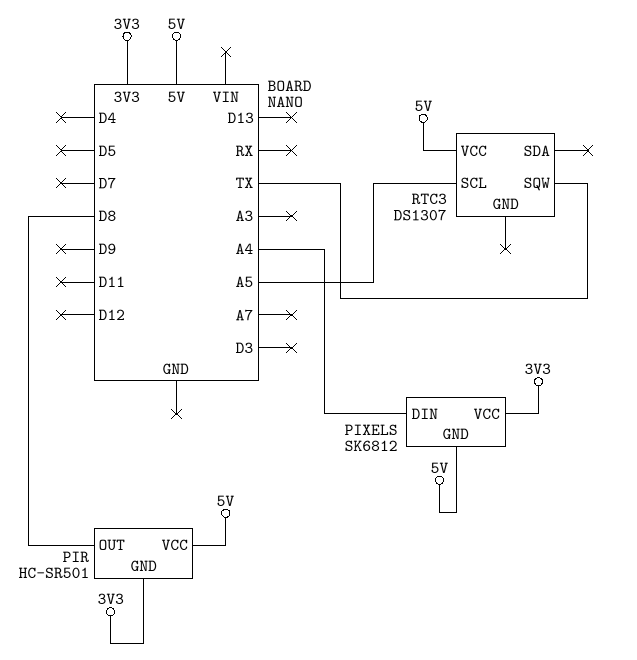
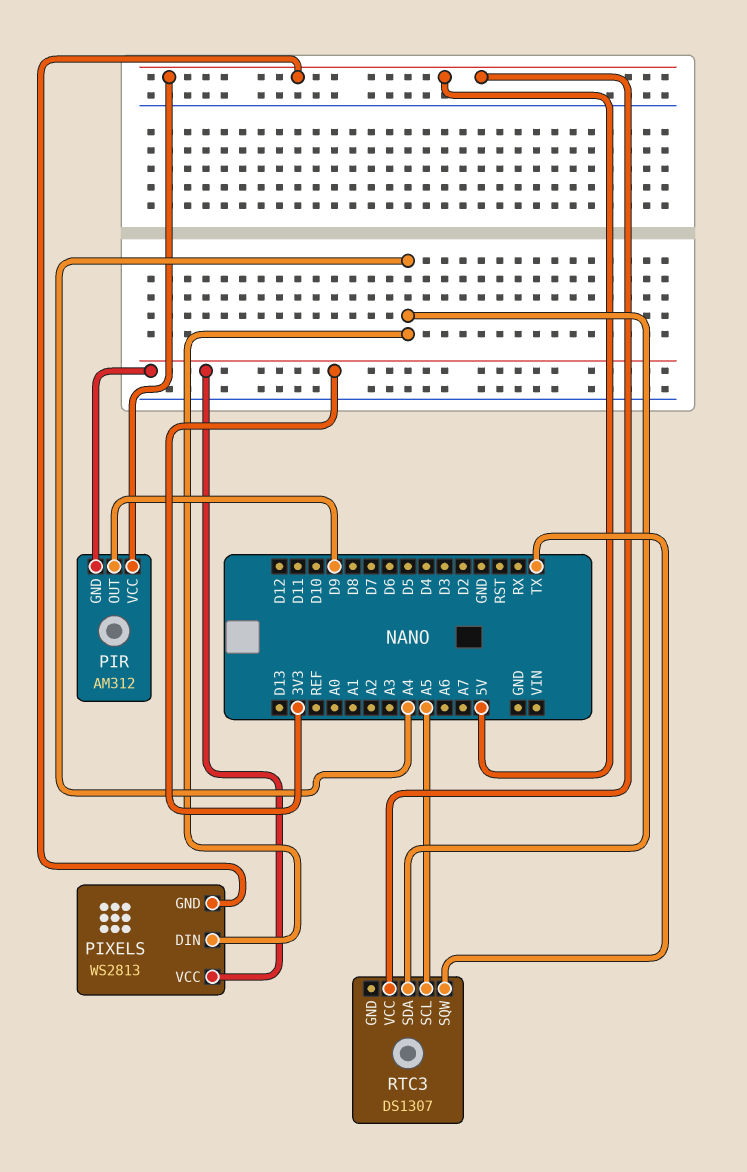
PIR: HC-SR501 -> AM312
PIR pin OUT: D8 -> D9
PIXELS: SK6812 -> WS2813
RTC3 pin SDA: none -> A4

